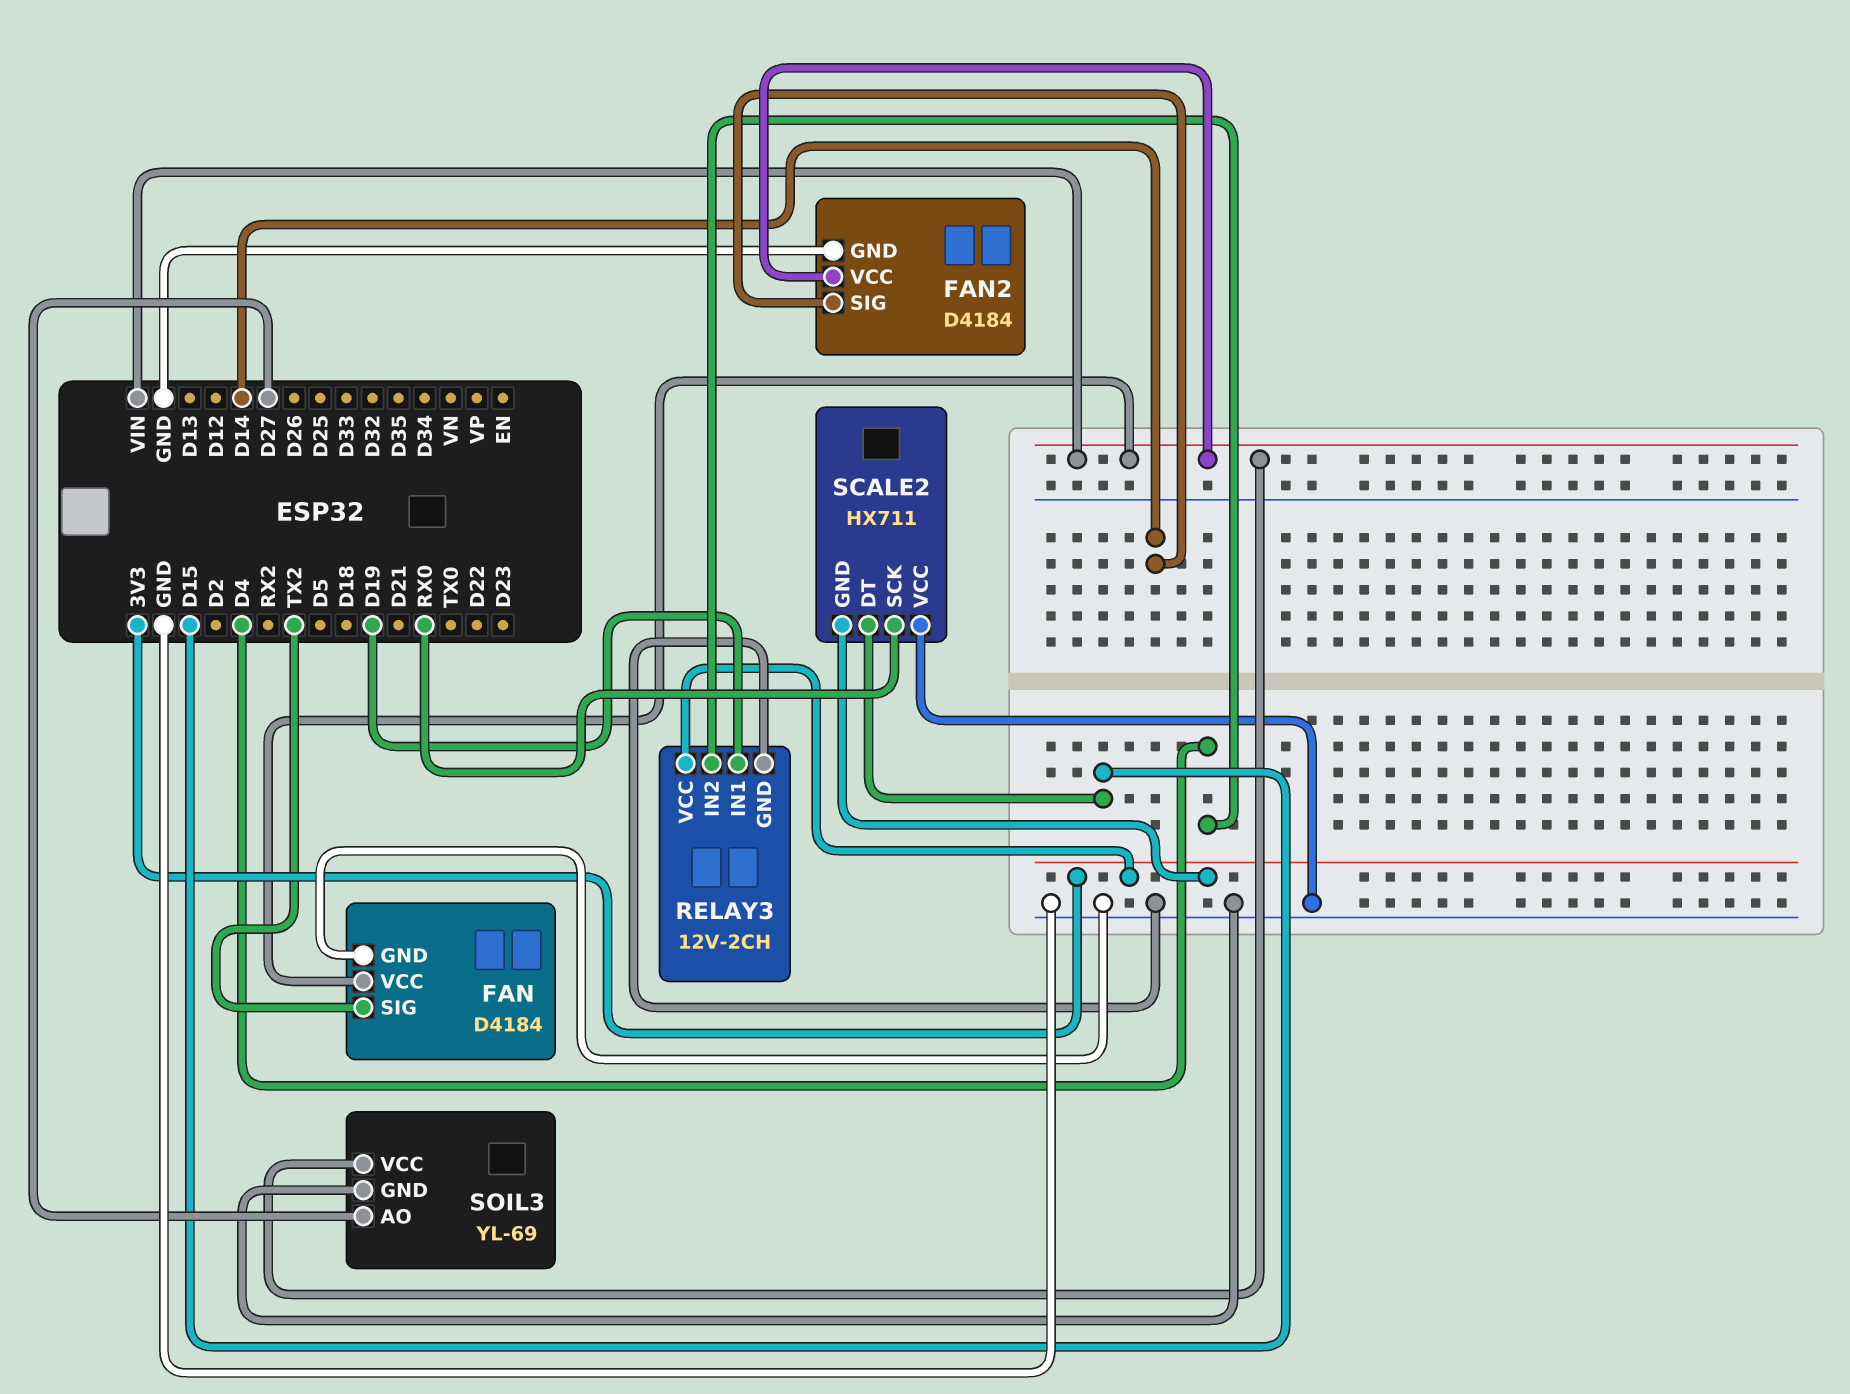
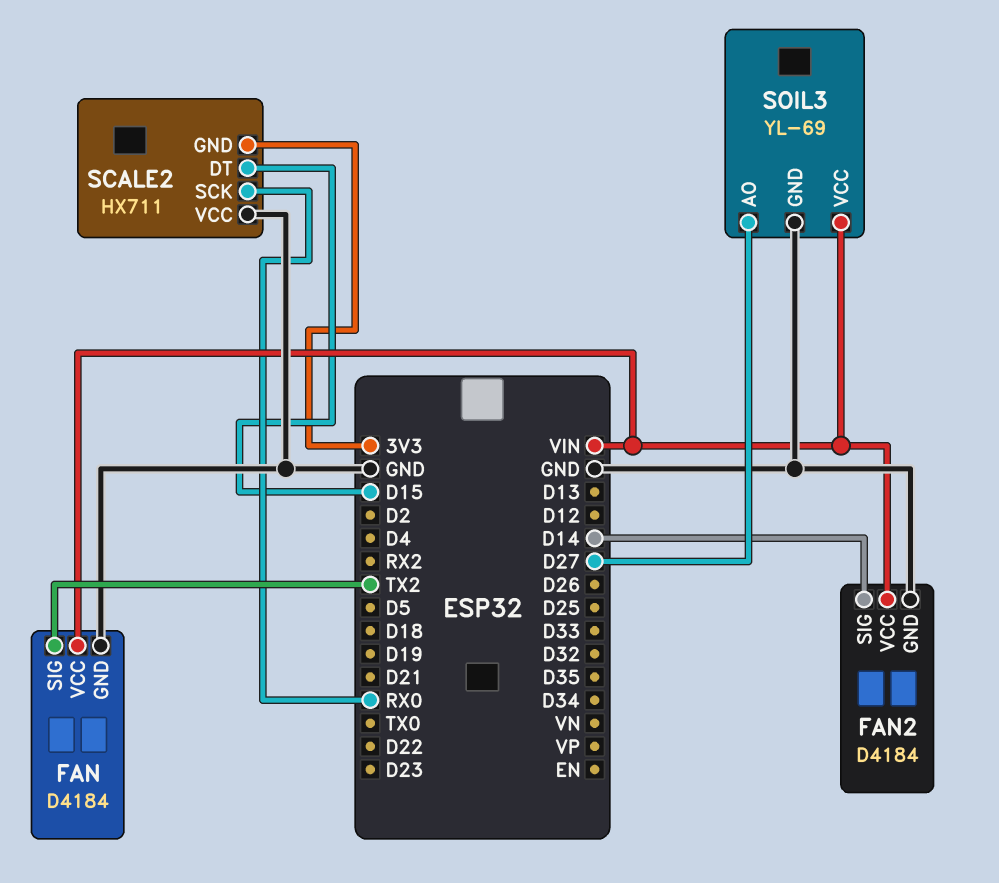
RELAY3: 12V-2CH -> none
RELAY3 pin GND: GND -> none
RELAY3 pin IN1: D19 -> none
RELAY3 pin IN2: D4 -> none
RELAY3 pin VCC: 3V3 -> none

